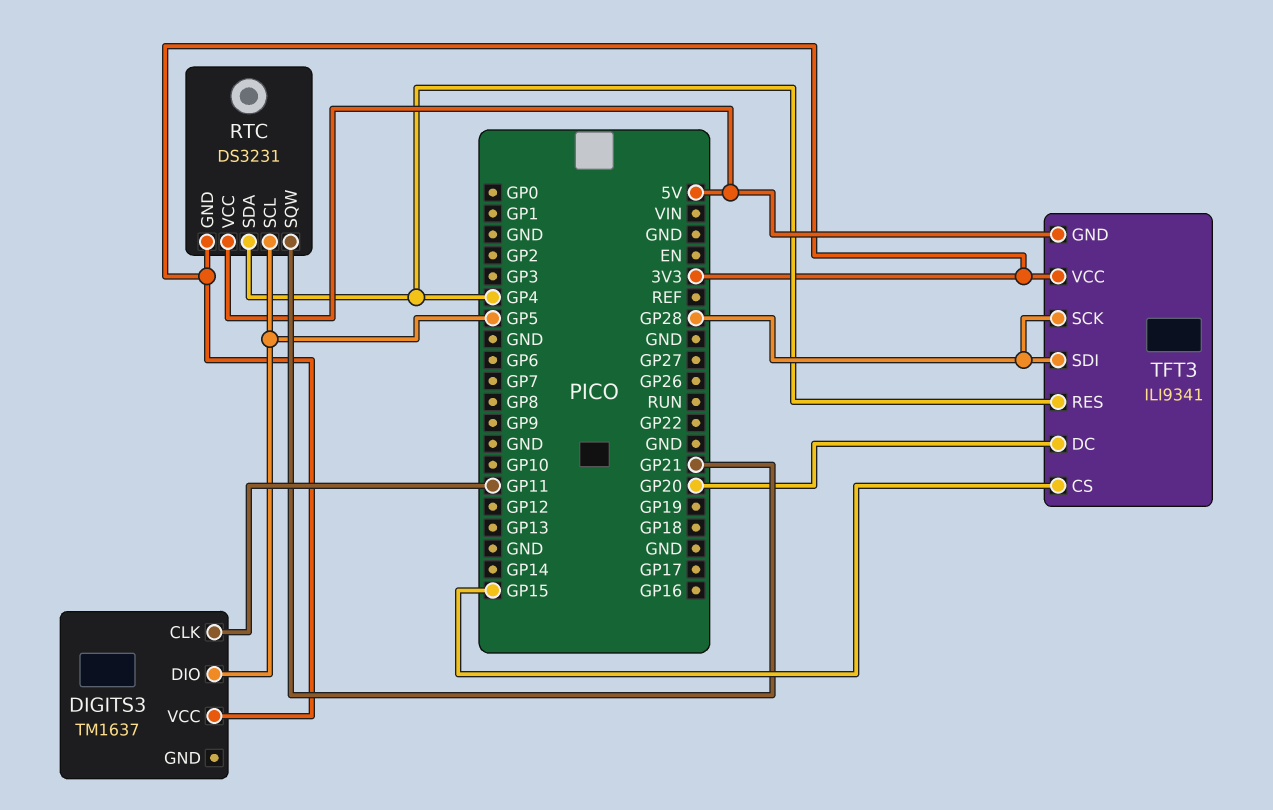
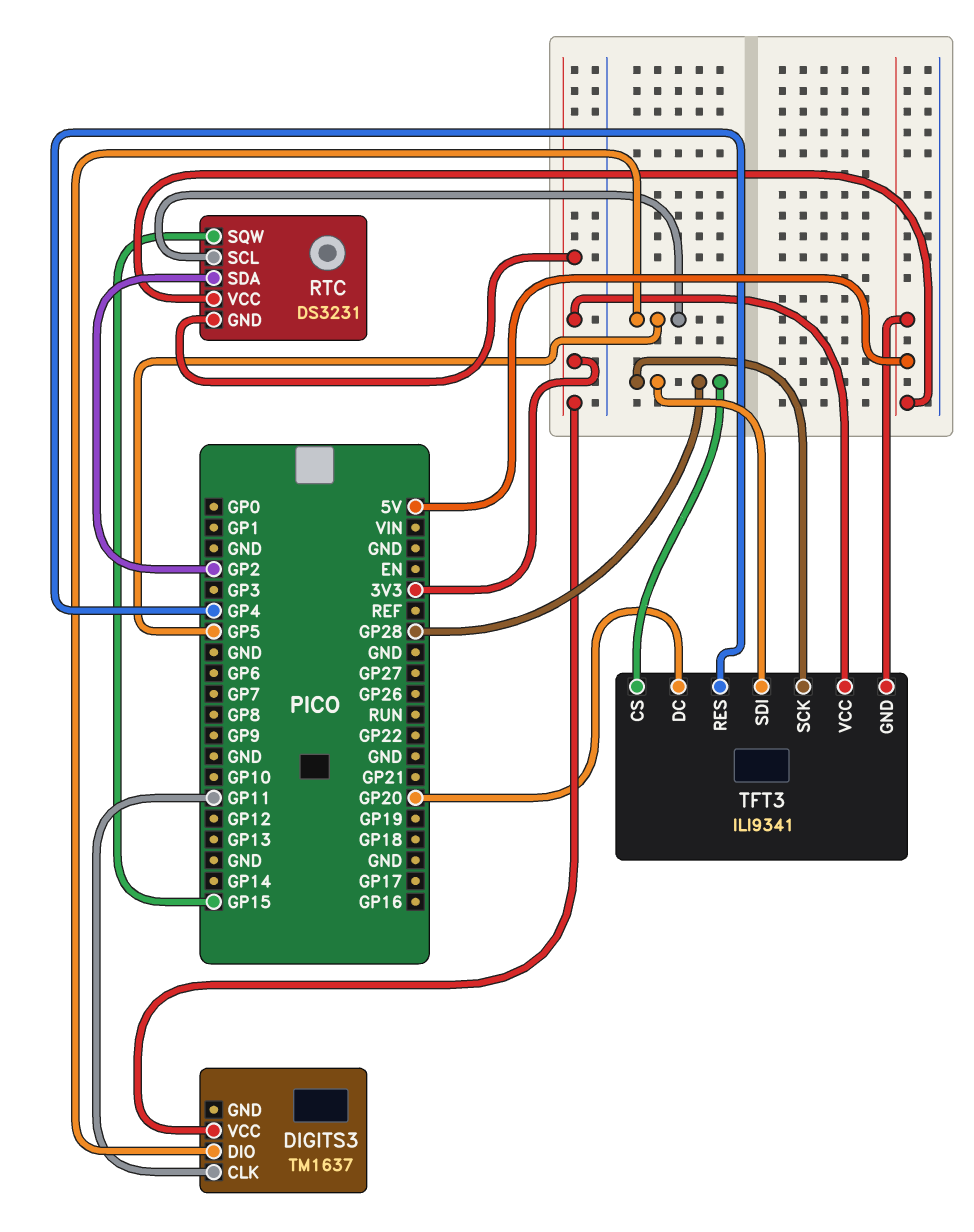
RTC pin SDA: GP4 -> GP2
RTC pin SQW: GP21 -> GP15
TFT3 pin CS: GP15 -> GP28

